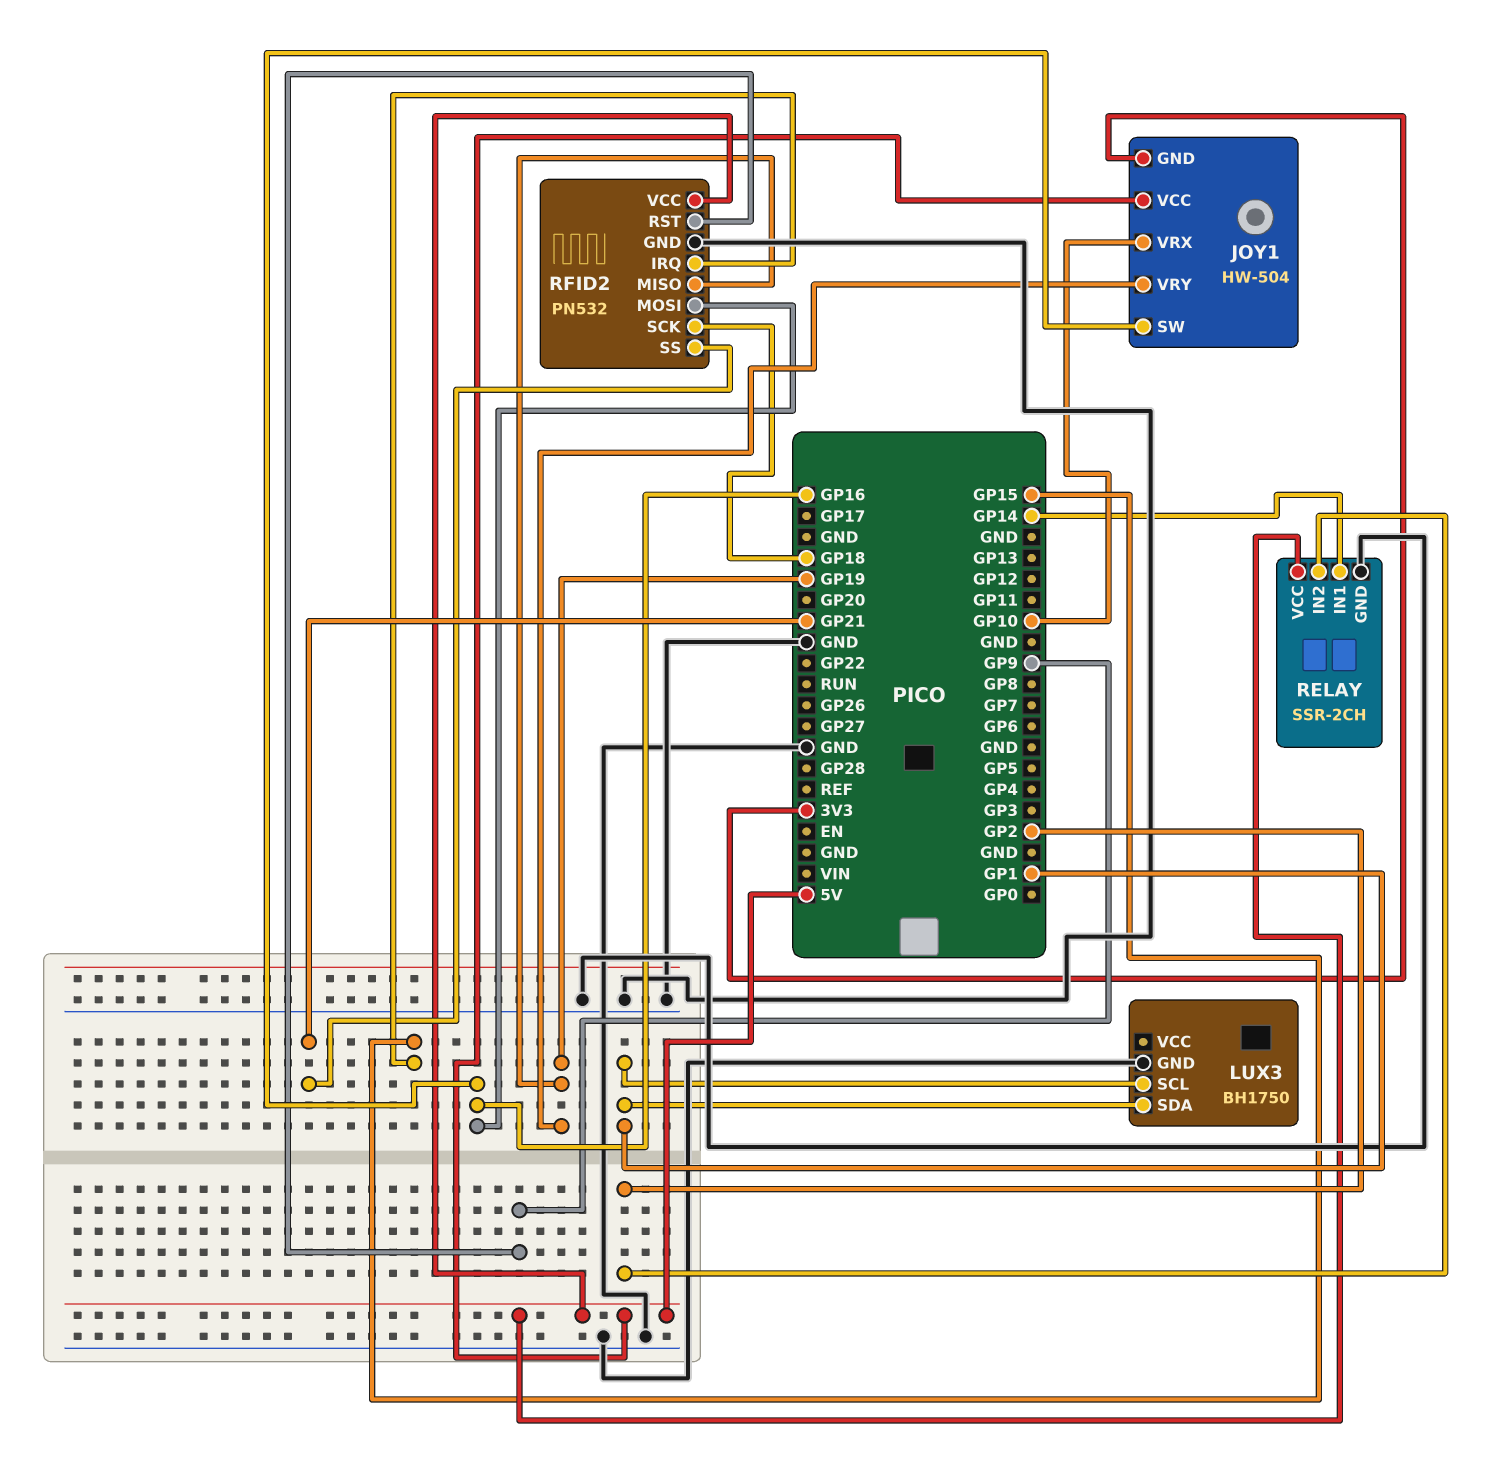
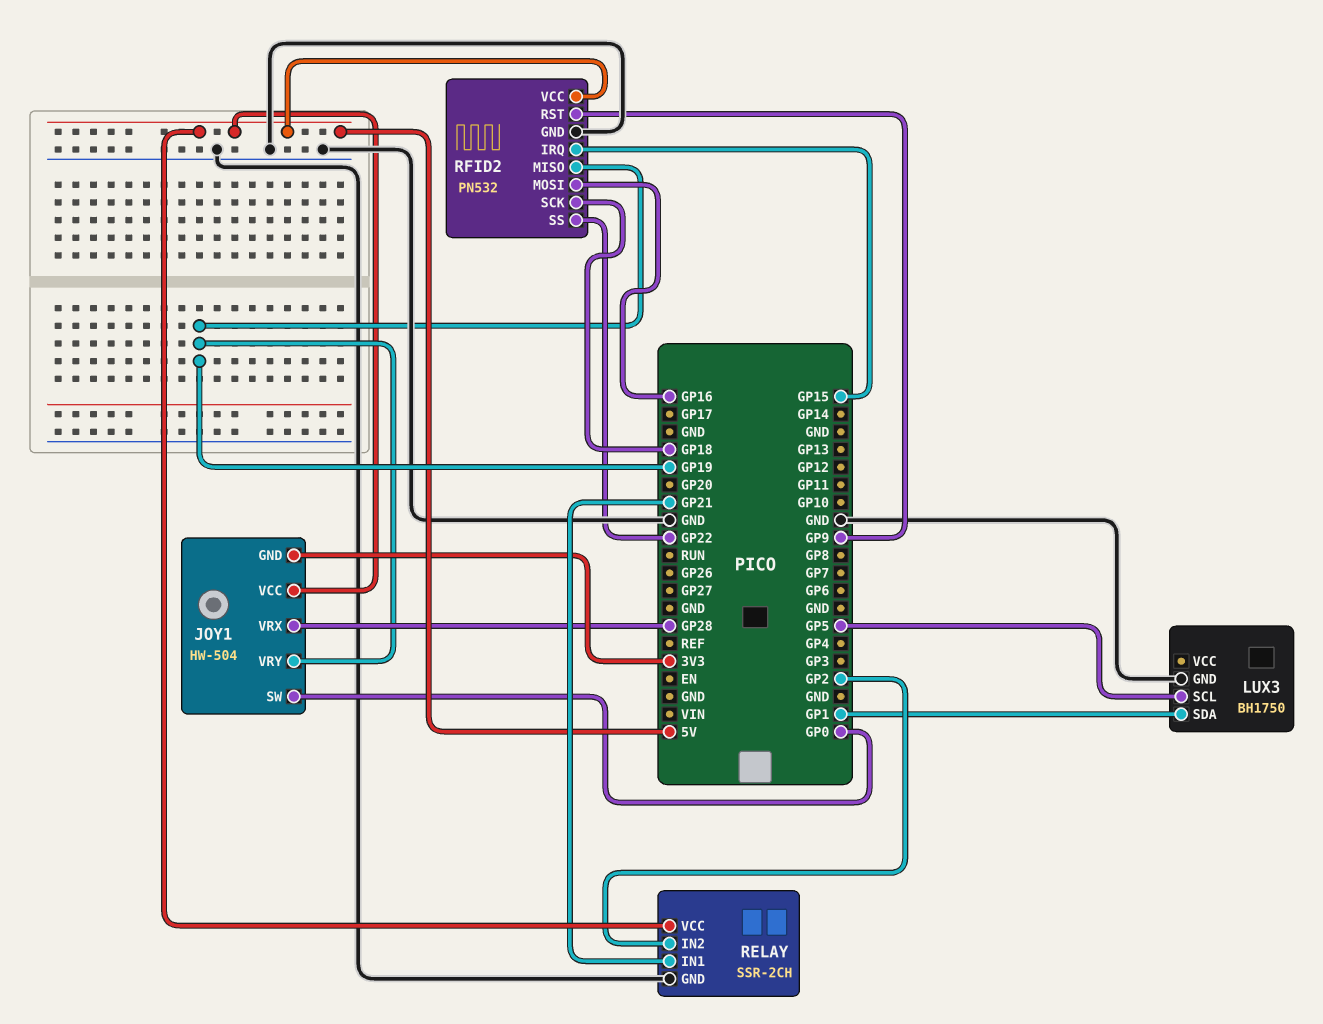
JOY1 pin SW: GP16 -> GP0
JOY1 pin VRX: GP10 -> GP28
LUX3 pin SCL: GP1 -> GP5
RELAY pin IN1: GP14 -> GP21
RFID2 pin SS: GP21 -> GP22

